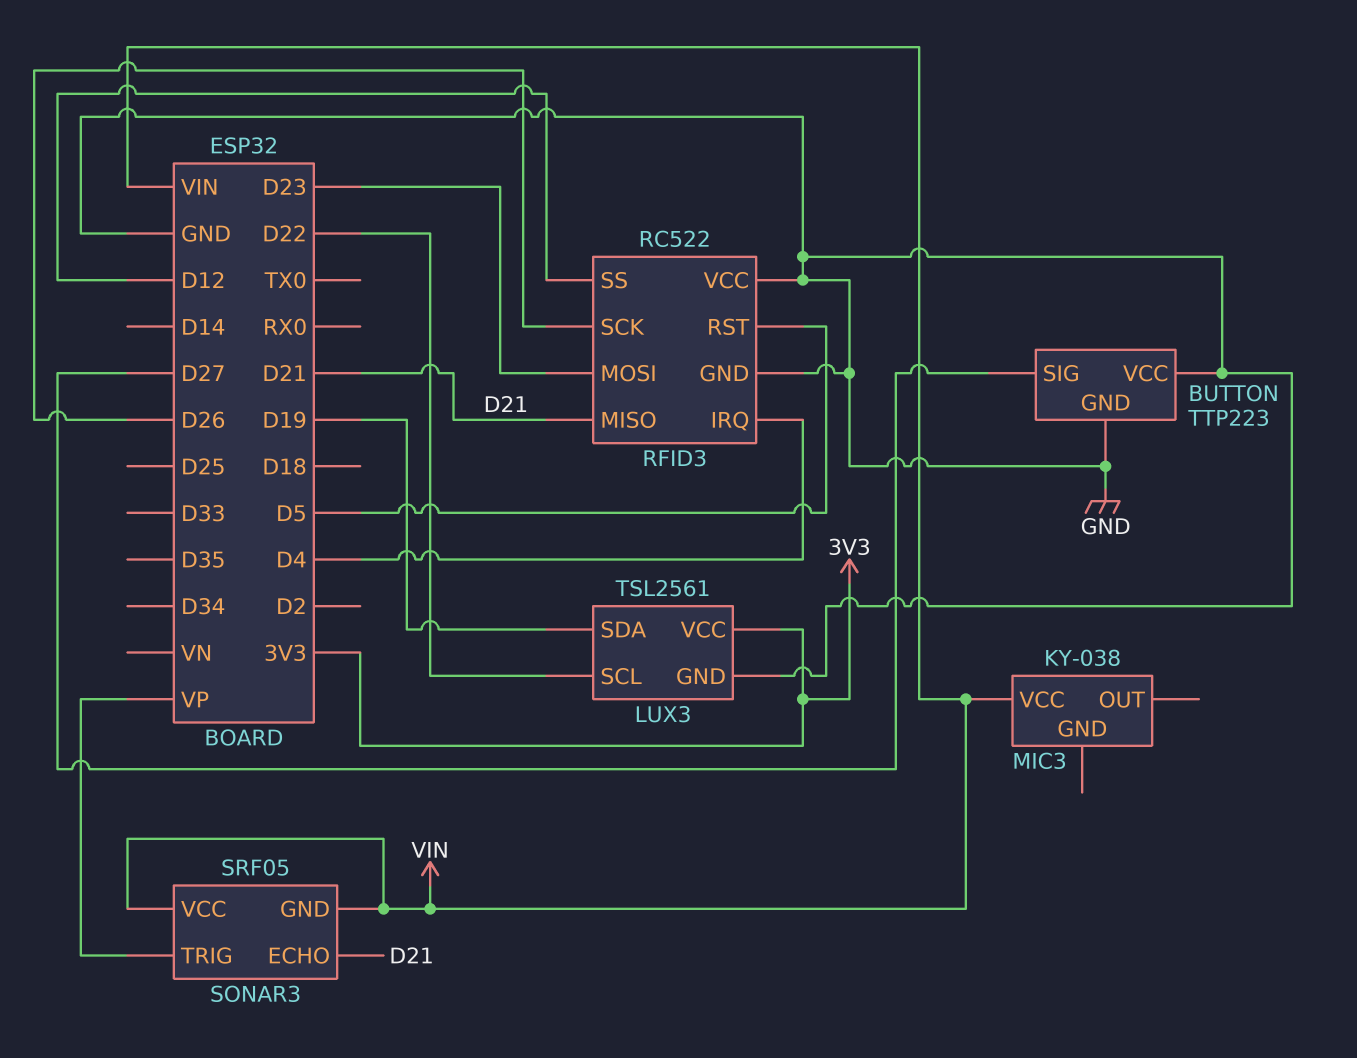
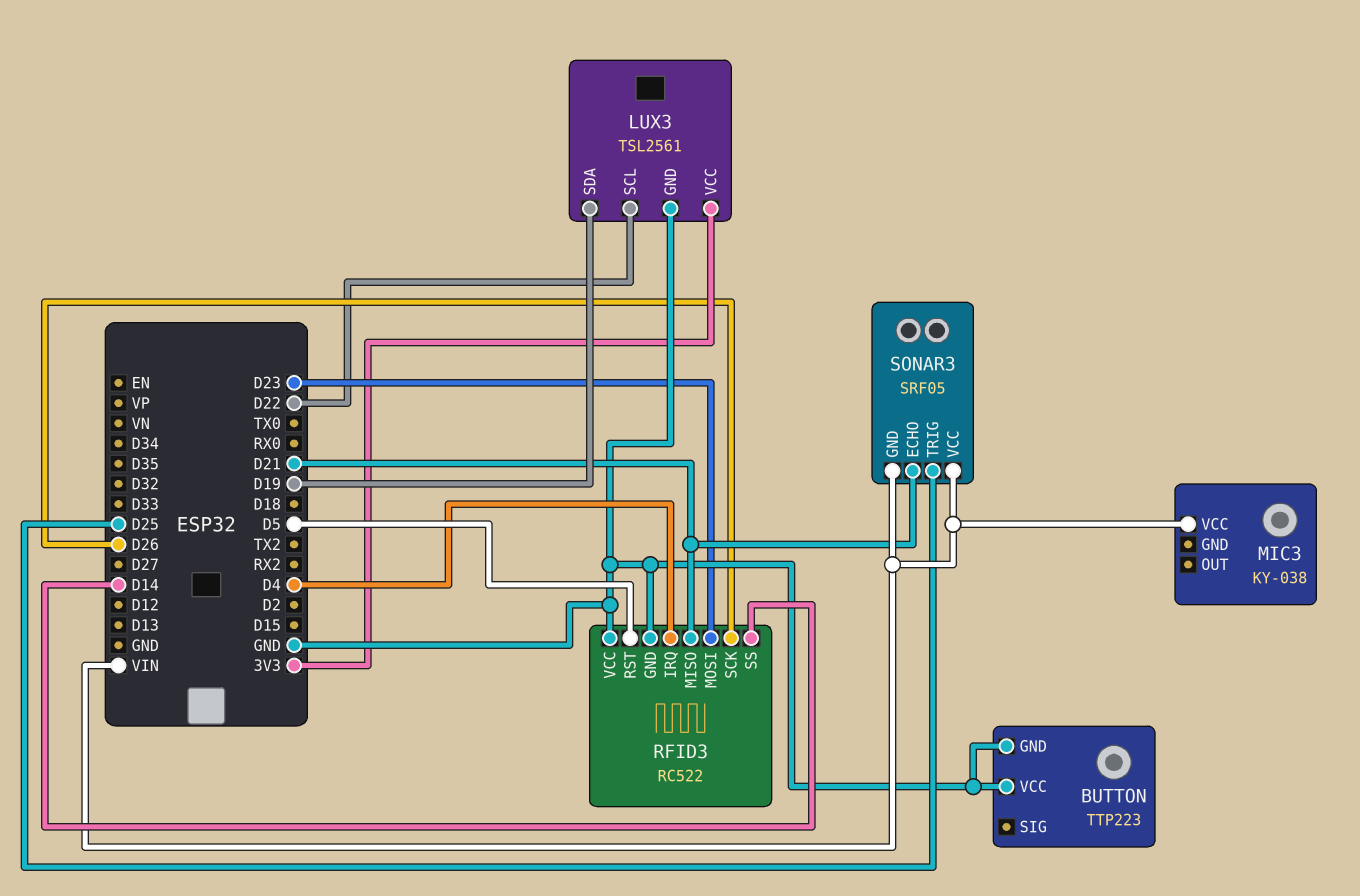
BUTTON pin SIG: D27 -> none
RFID3 pin SS: D12 -> D14
SONAR3 pin TRIG: VP -> D25

